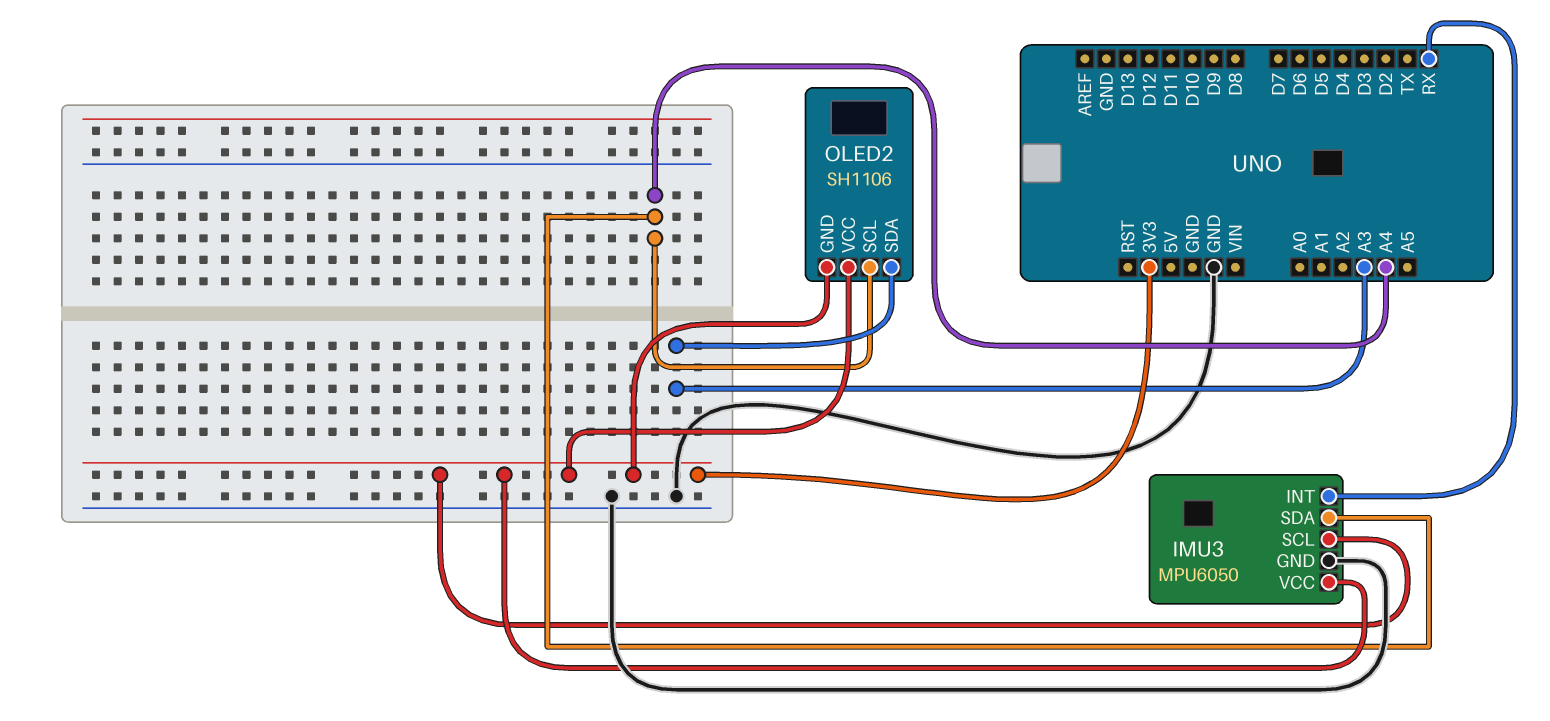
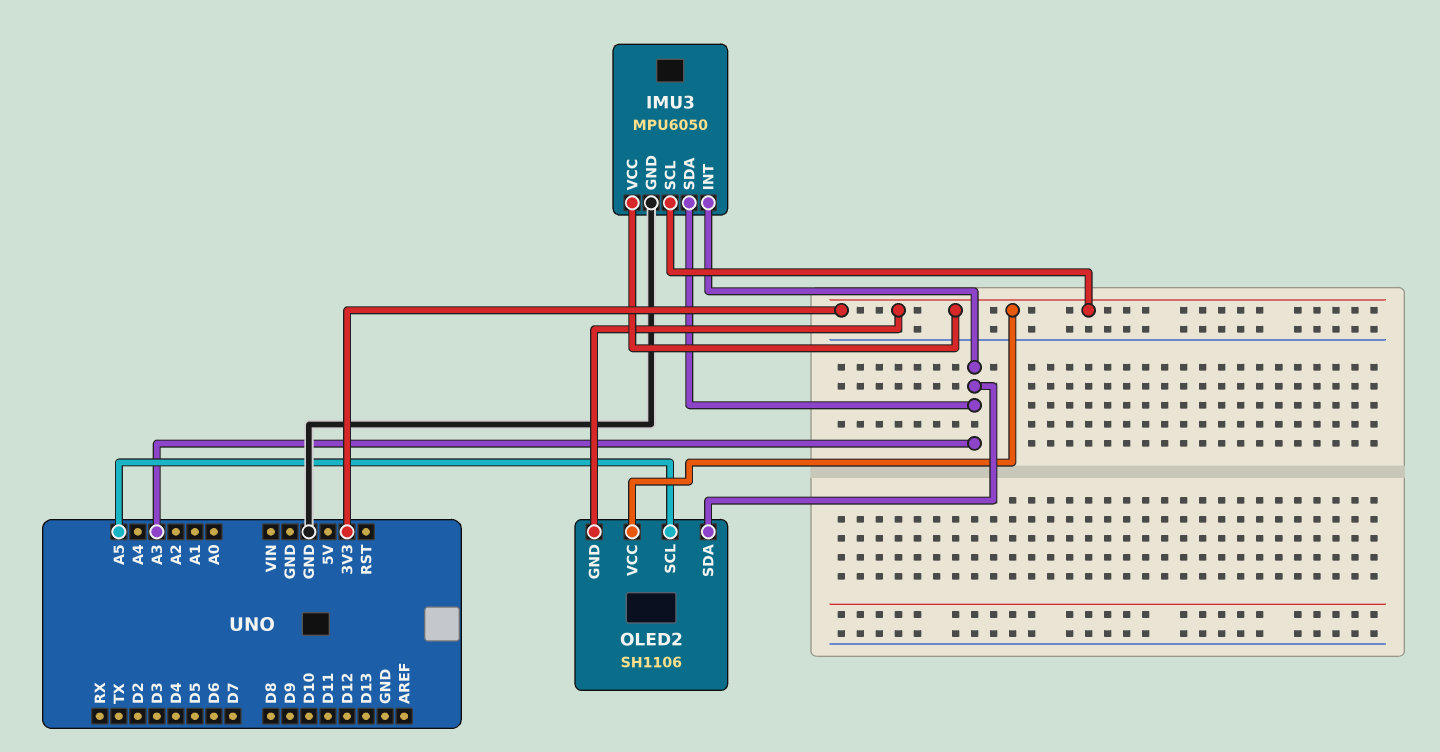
IMU3 pin INT: RX -> A3
IMU3 pin SDA: A4 -> A3
OLED2 pin SCL: A4 -> A5

